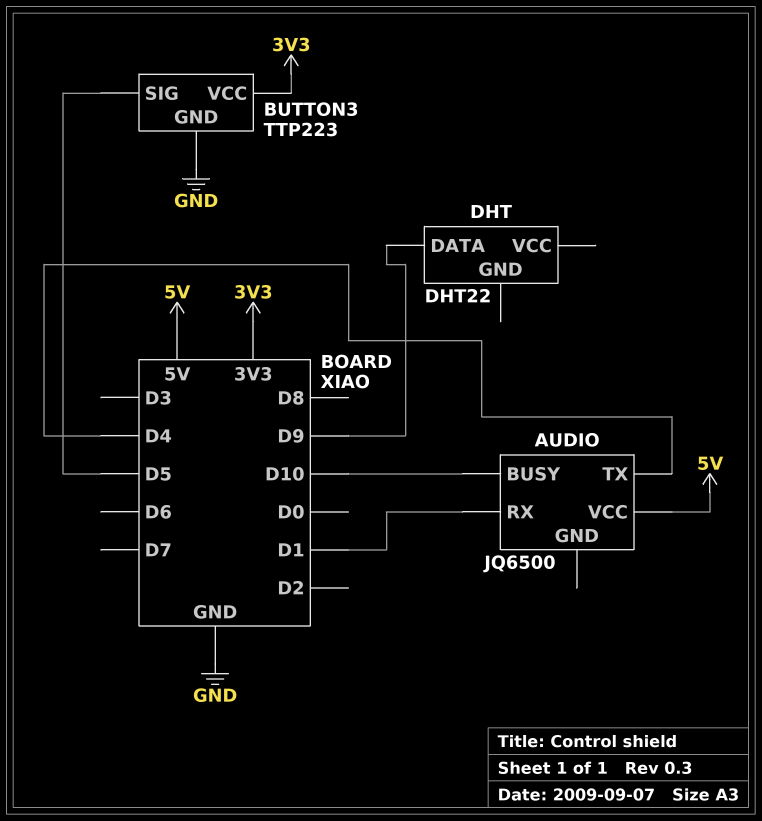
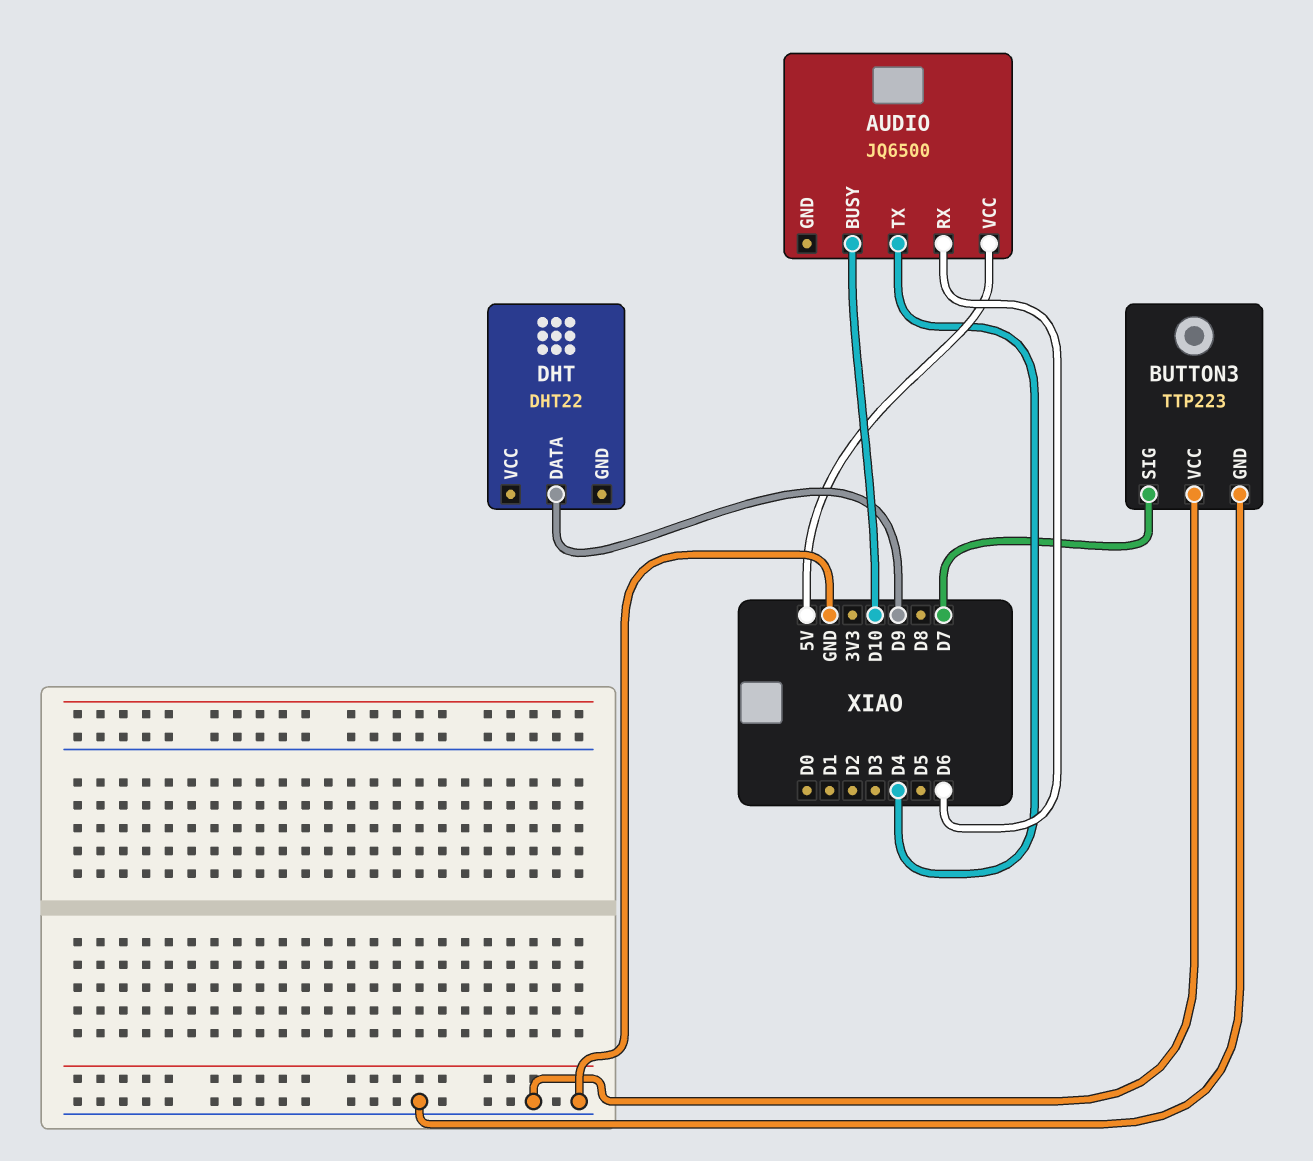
AUDIO pin RX: D1 -> D6
BUTTON3 pin SIG: D5 -> D7
BUTTON3 pin VCC: 3V3 -> GND

